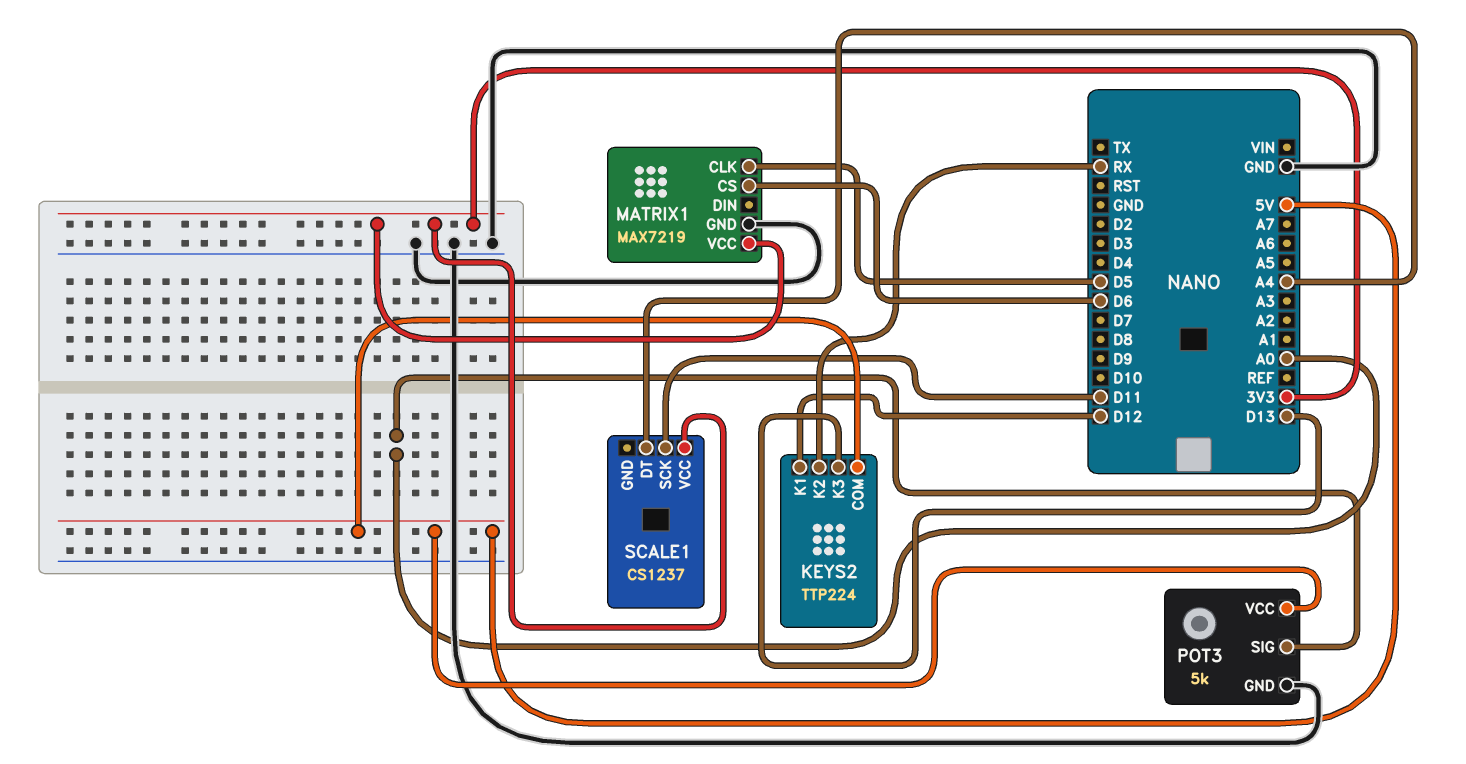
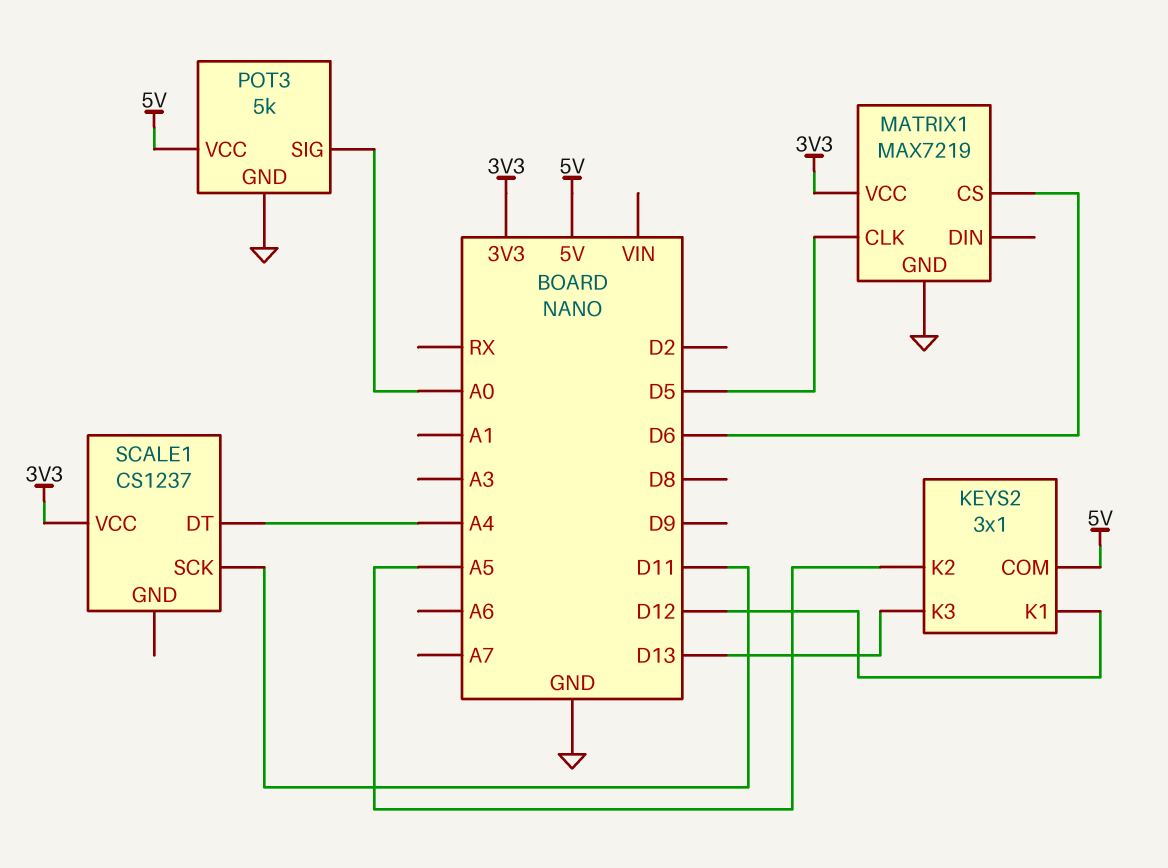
KEYS2: TTP224 -> 3x1
KEYS2 pin K2: RX -> A5

